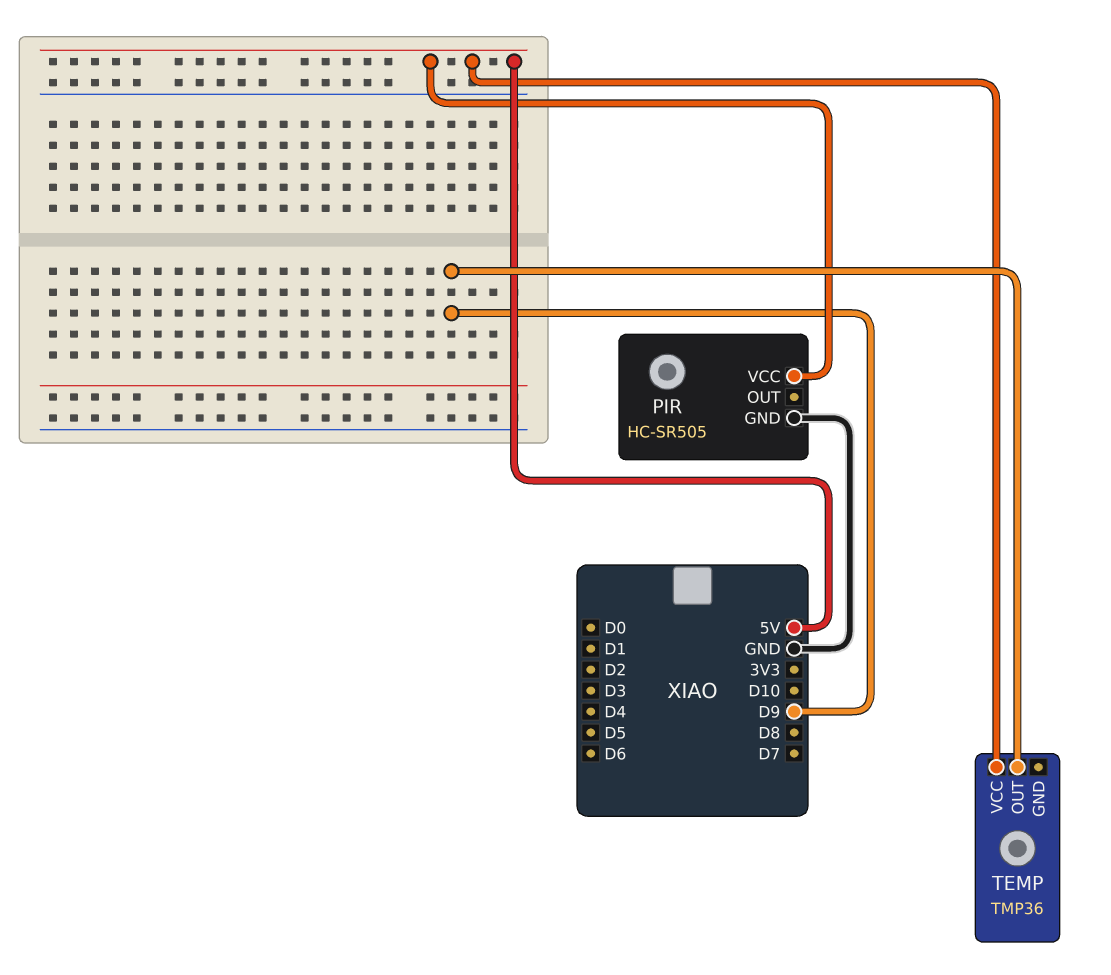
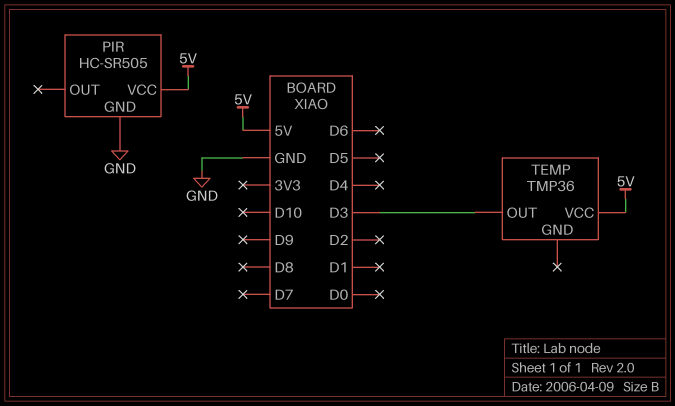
TEMP pin OUT: D9 -> D3

